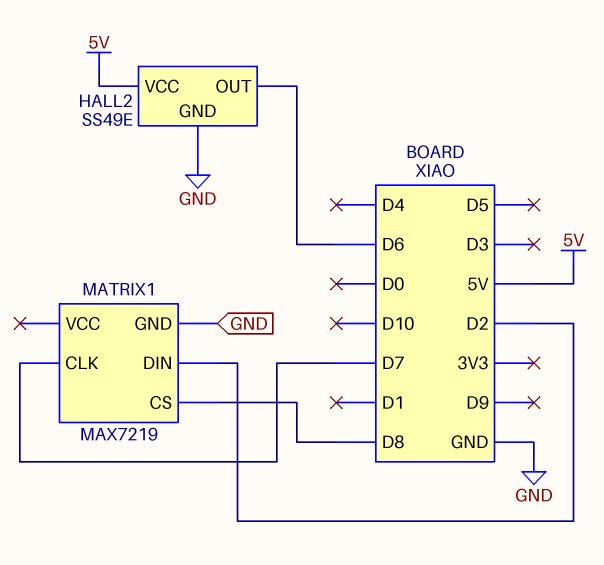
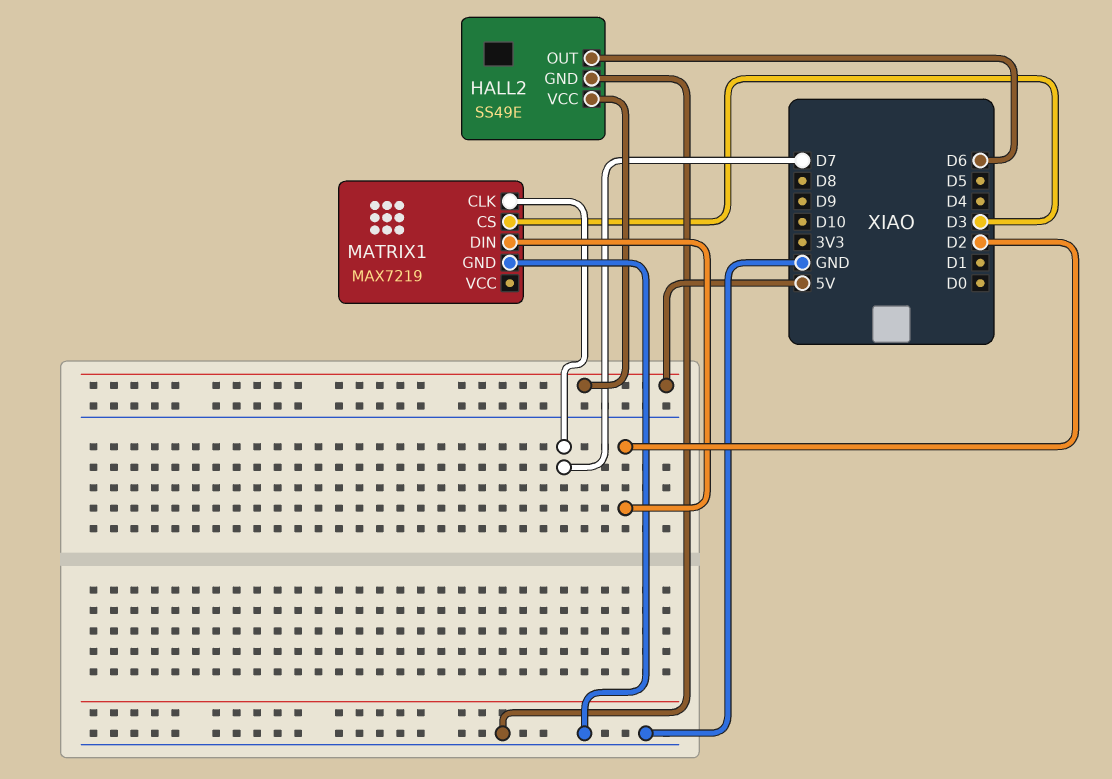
MATRIX1 pin CS: D8 -> D3

